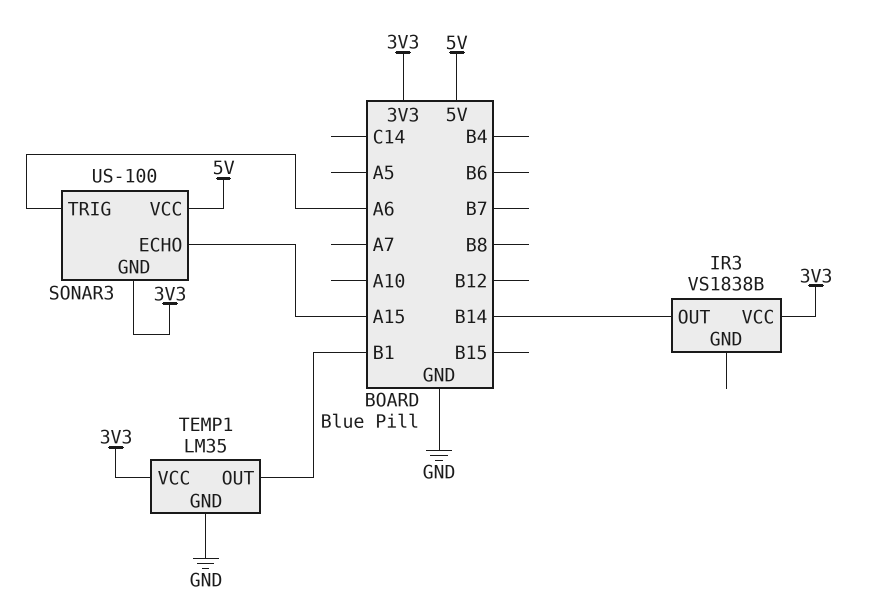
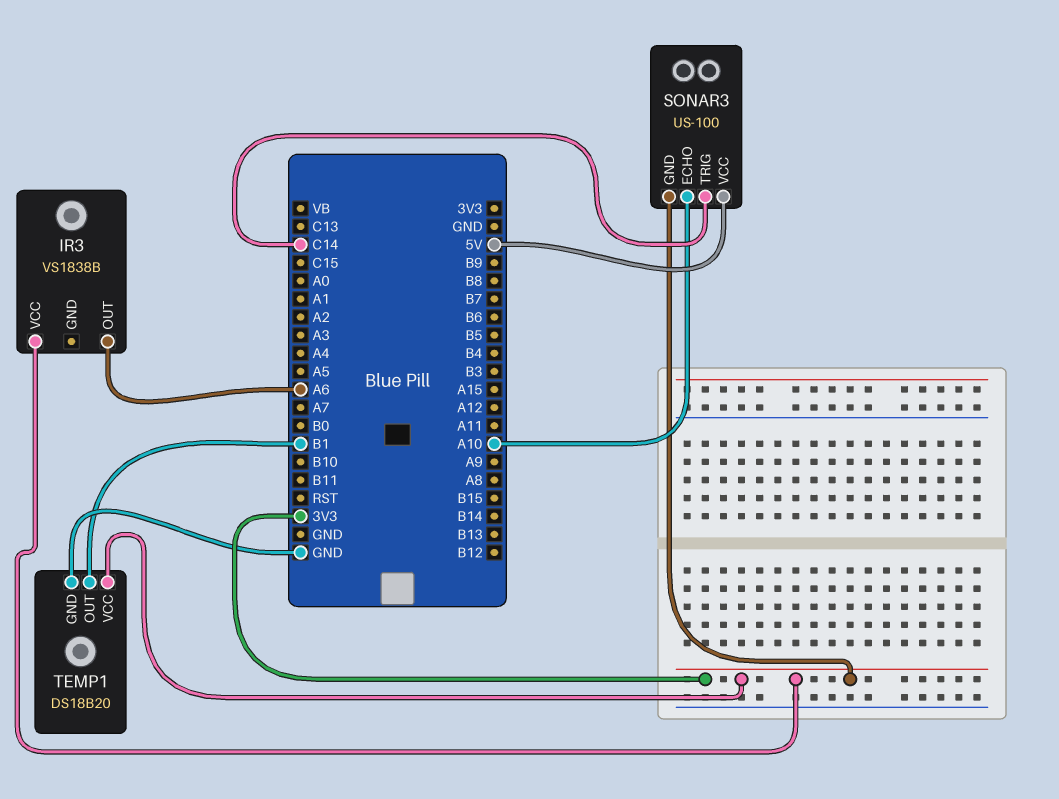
IR3 pin OUT: B14 -> A6
SONAR3 pin ECHO: A15 -> A10
SONAR3 pin TRIG: A6 -> C14
TEMP1: LM35 -> DS18B20

